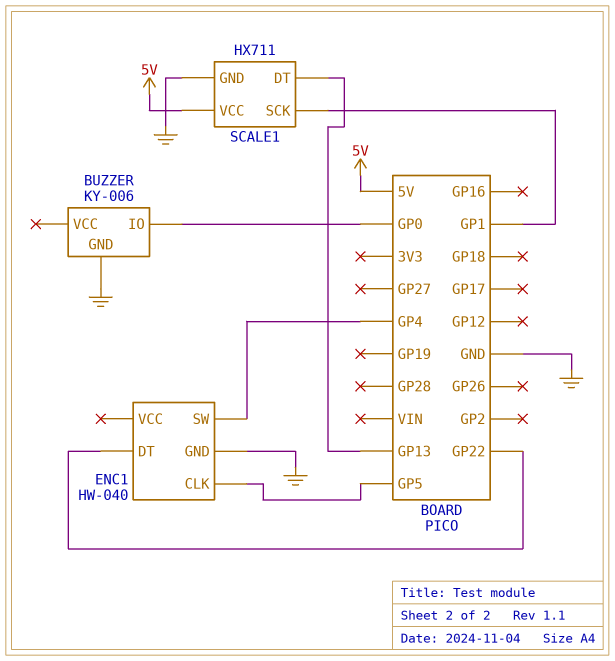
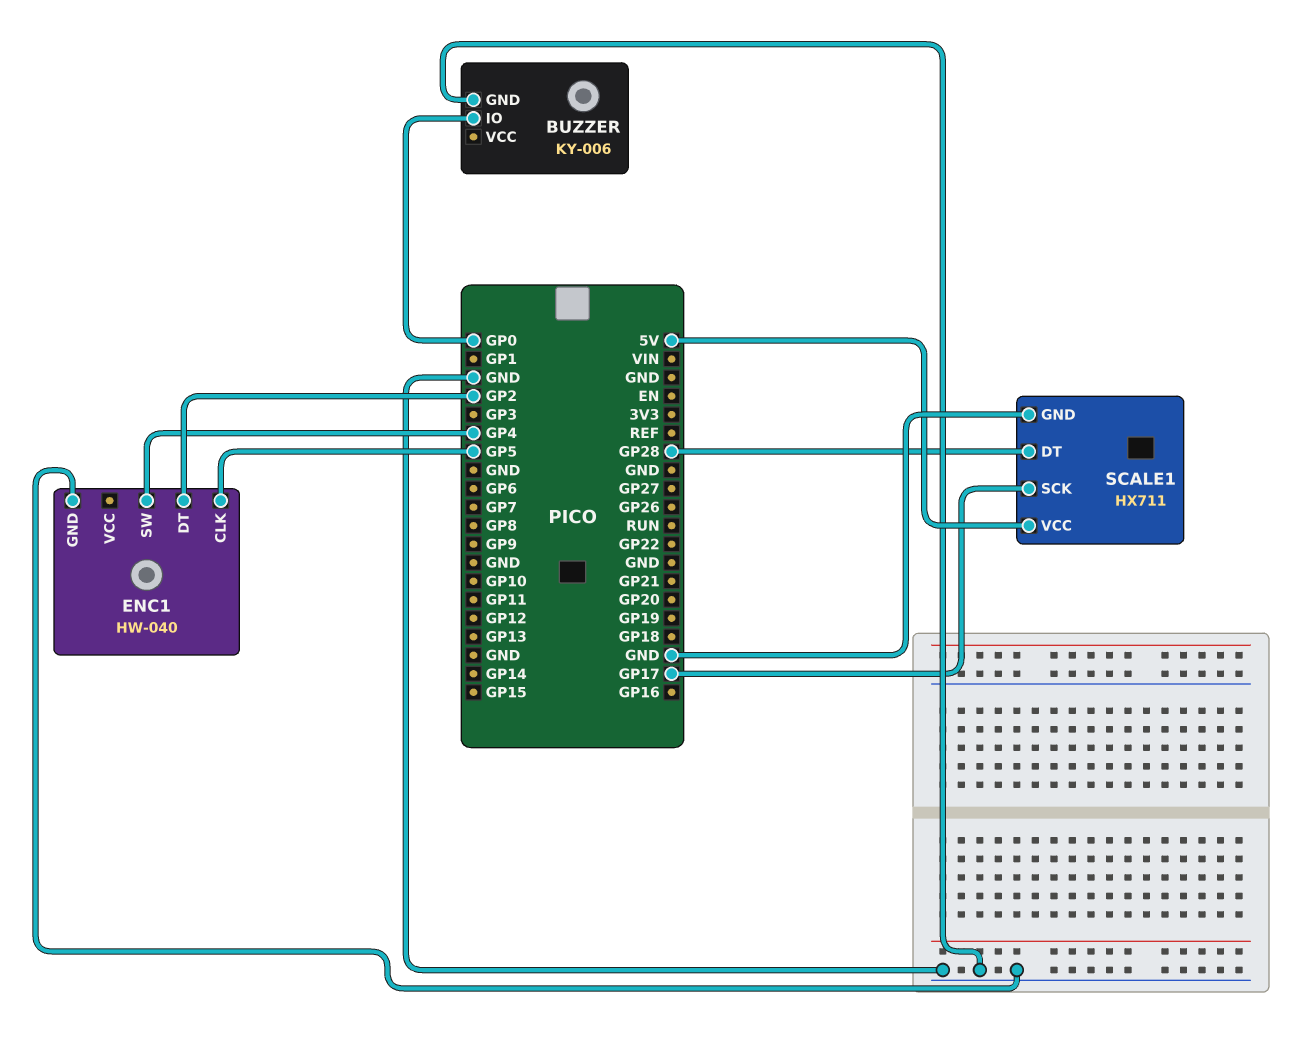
ENC1 pin DT: GP22 -> GP2
SCALE1 pin DT: GP13 -> GP28
SCALE1 pin SCK: GP1 -> GP17

